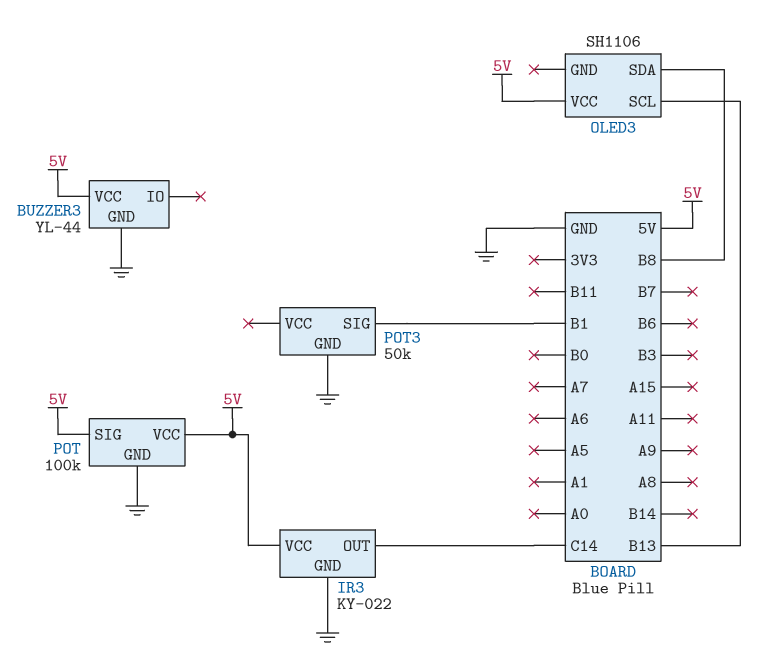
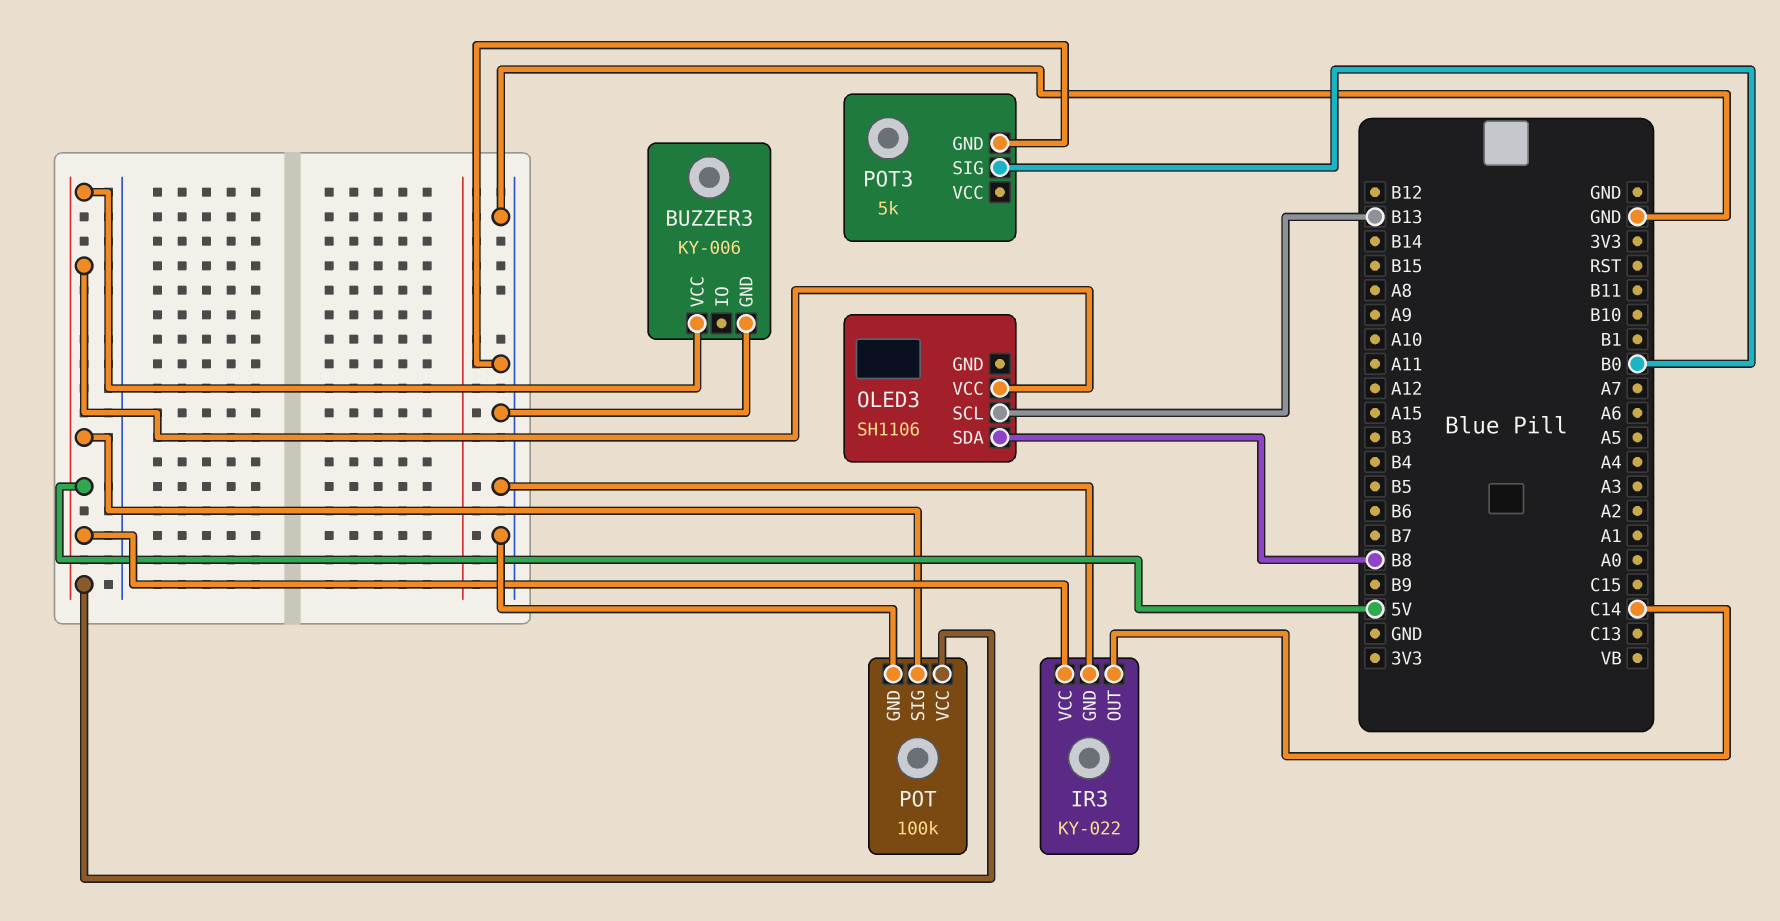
BUZZER3: YL-44 -> KY-006
POT3: 50k -> 5k
POT3 pin SIG: B1 -> B0

